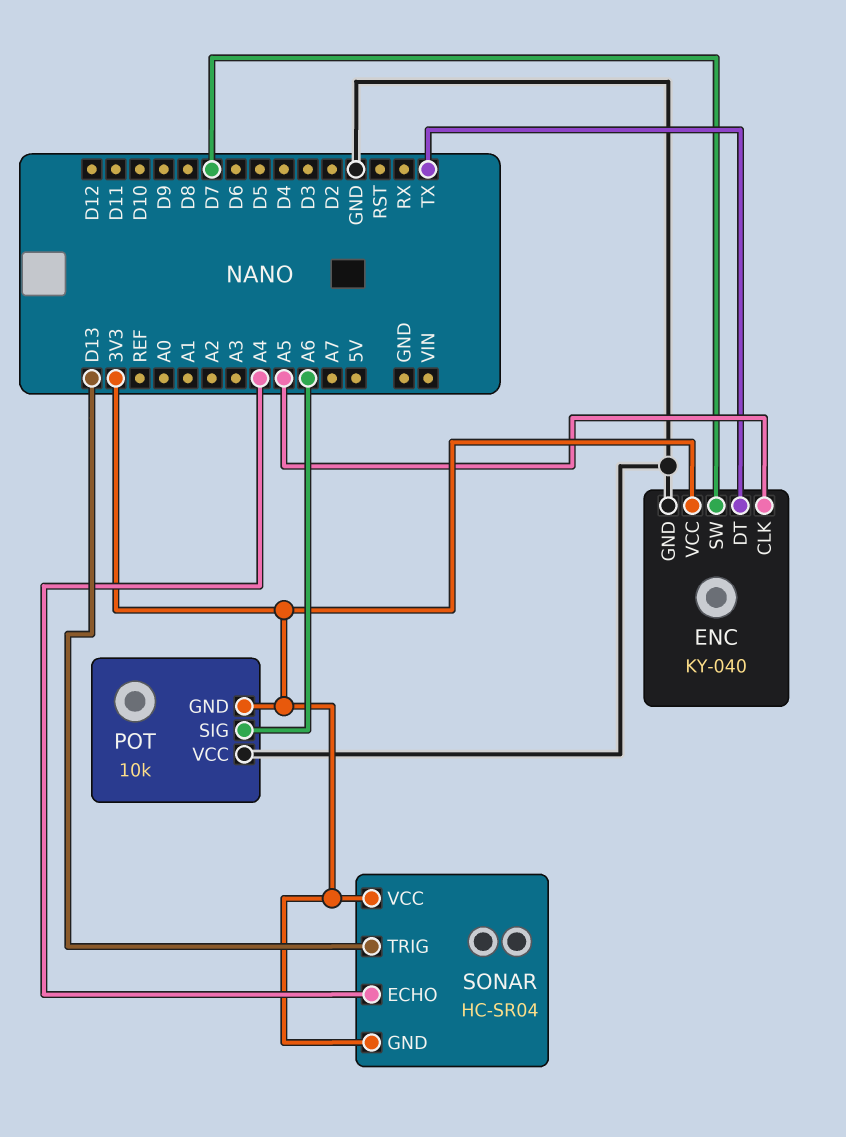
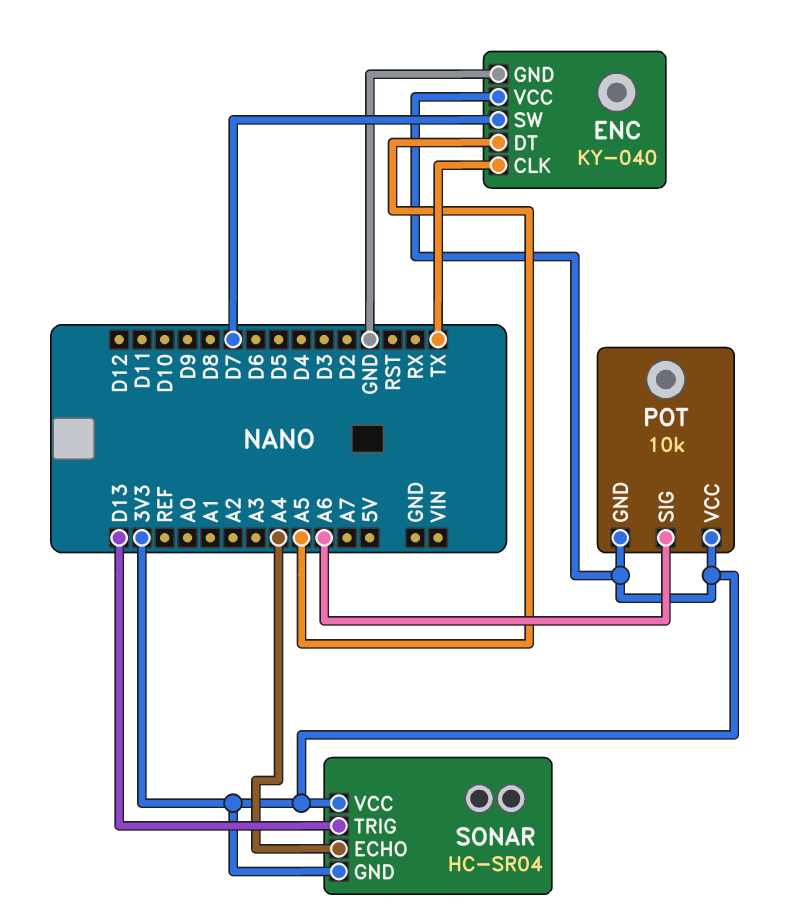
ENC pin CLK: A5 -> TX
ENC pin DT: TX -> A5
POT pin VCC: GND -> 3V3

